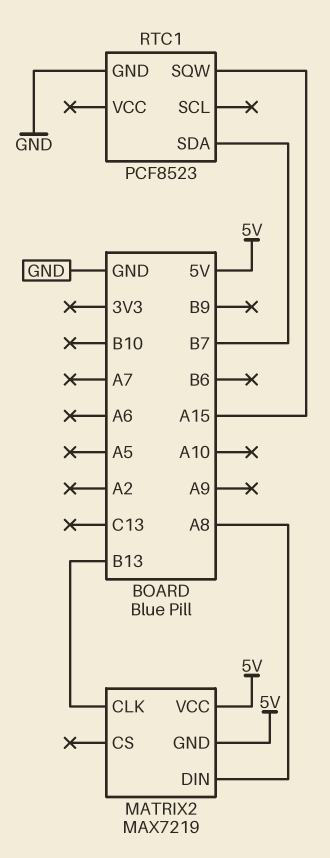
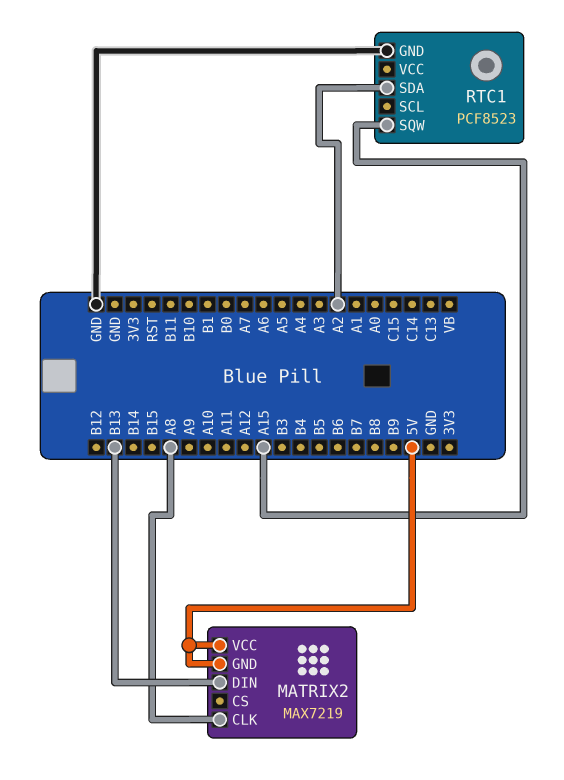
MATRIX2 pin CLK: B13 -> A8
MATRIX2 pin DIN: A8 -> B13
RTC1 pin SDA: B7 -> A2

